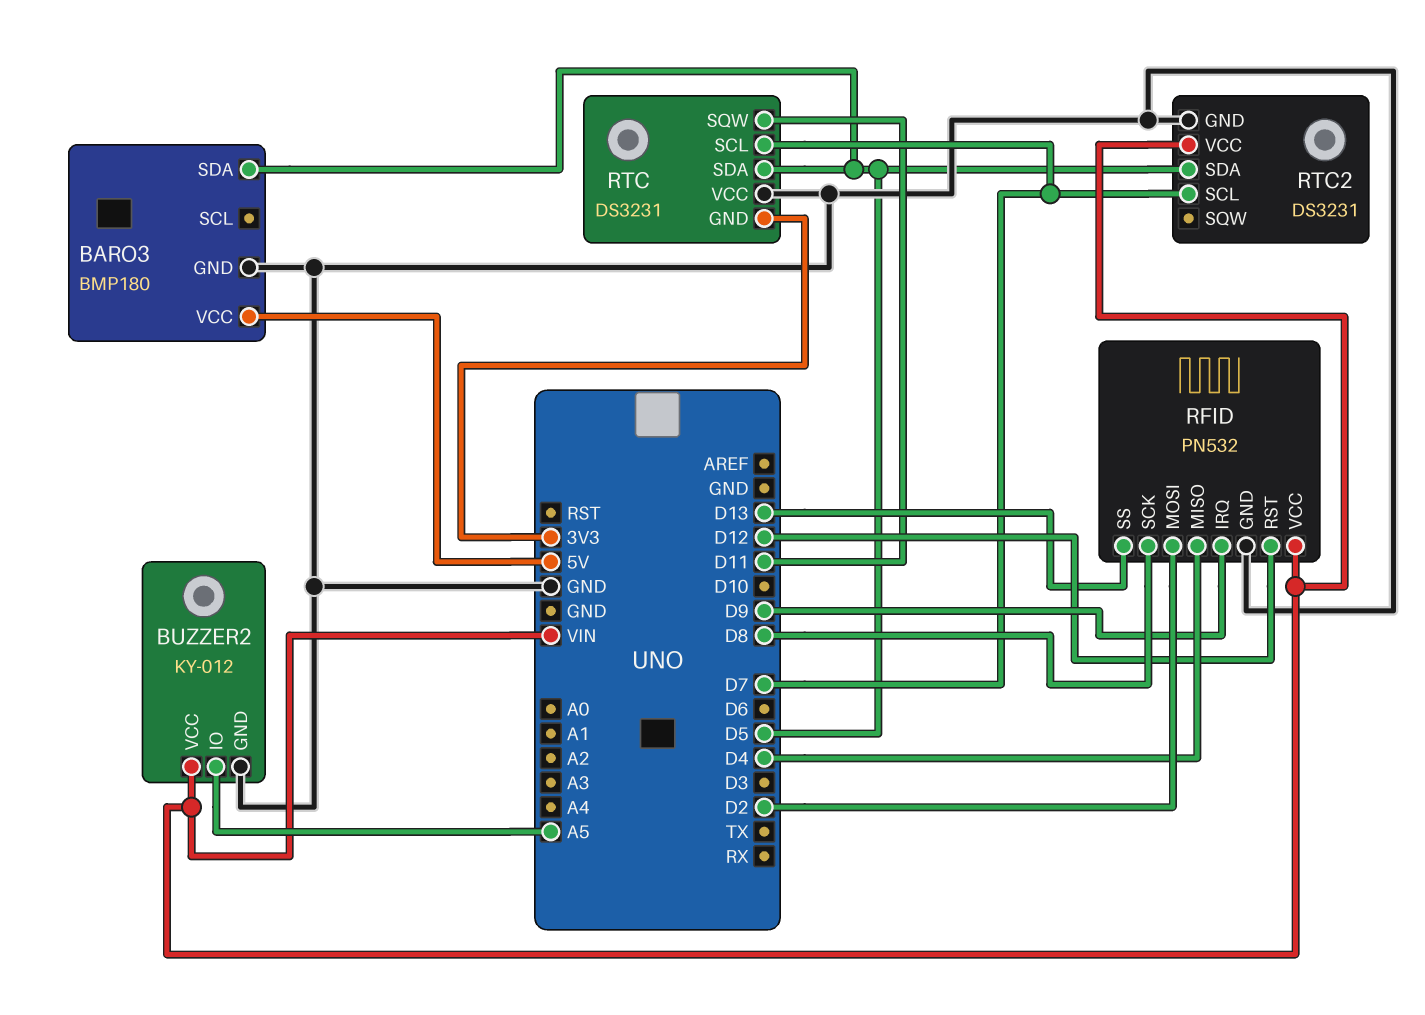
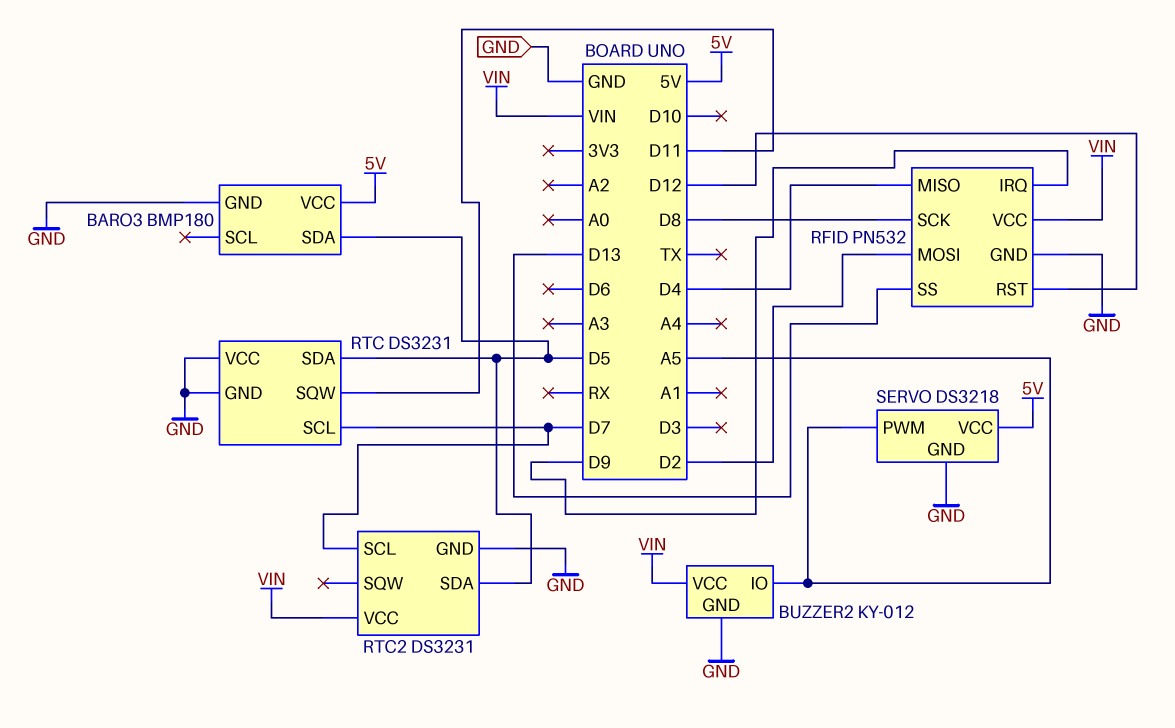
RTC pin GND: 3V3 -> GND
SERVO: none -> DS3218
SERVO pin GND: none -> GND
SERVO pin PWM: none -> A5
SERVO pin VCC: none -> 5V

